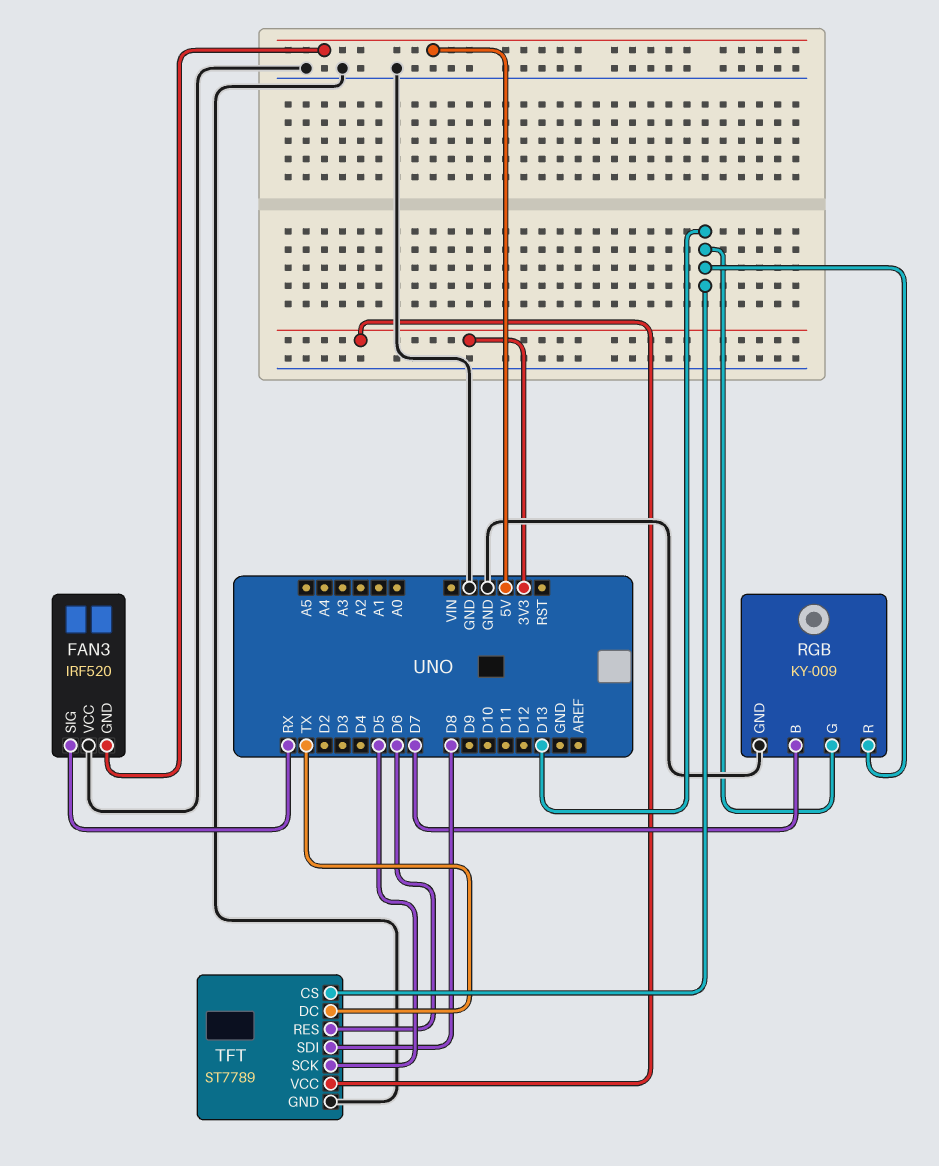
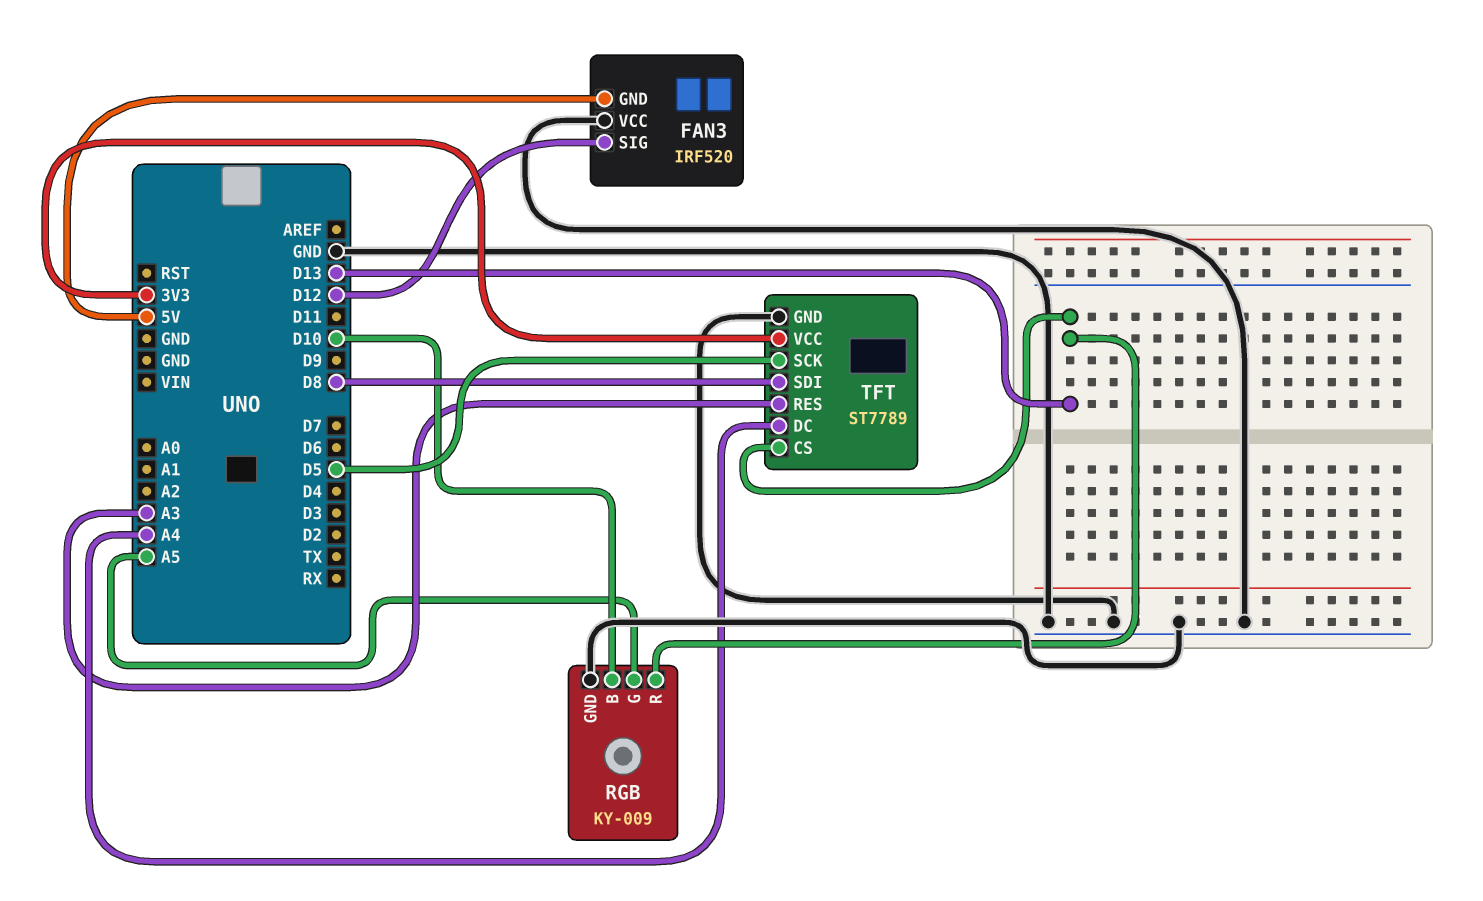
FAN3 pin SIG: RX -> D12
RGB pin B: D7 -> D10
RGB pin G: D13 -> A5
TFT pin DC: TX -> A4
TFT pin RES: D6 -> A3

